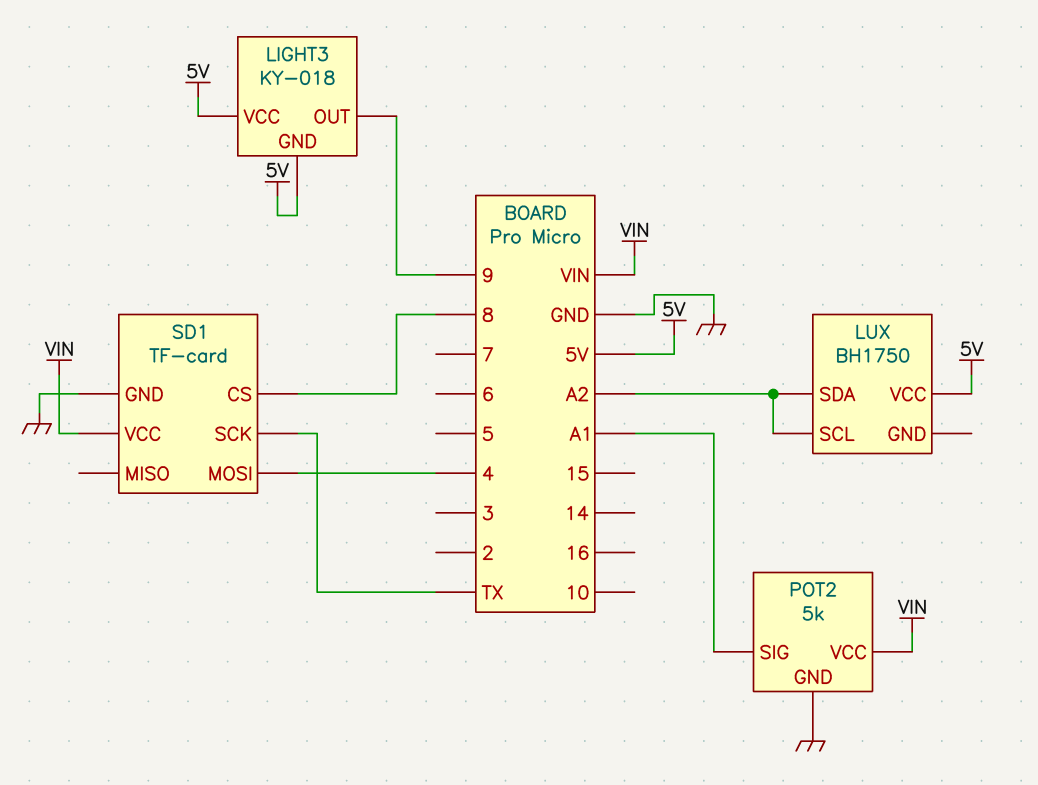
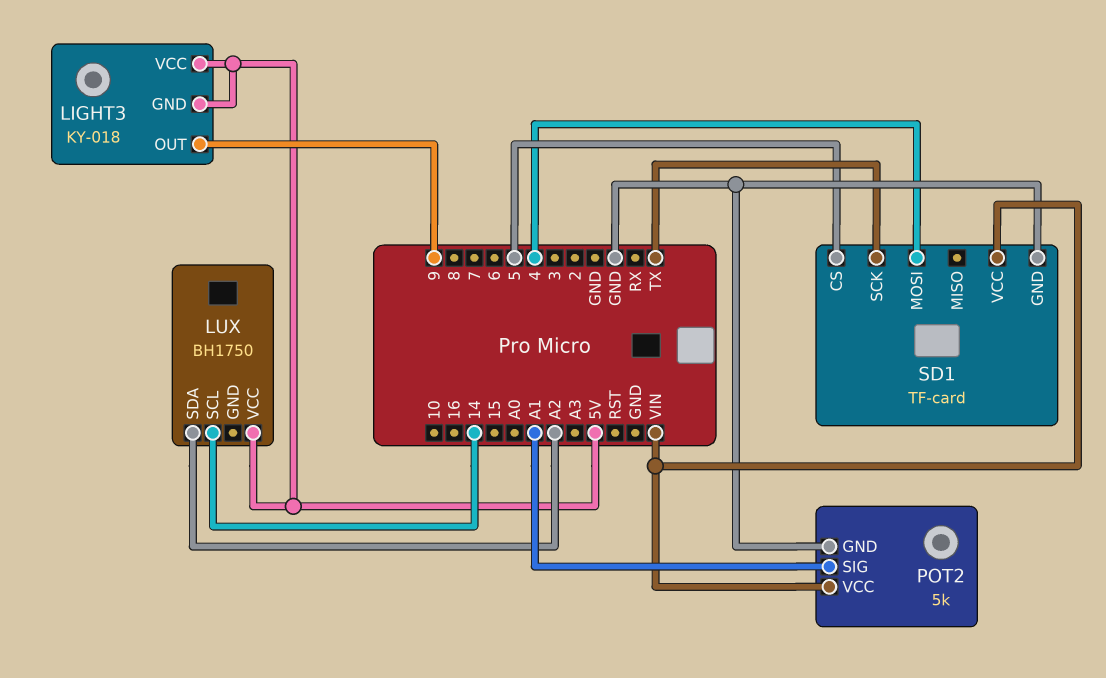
LUX pin SCL: A2 -> 14
SD1 pin CS: 8 -> 5

